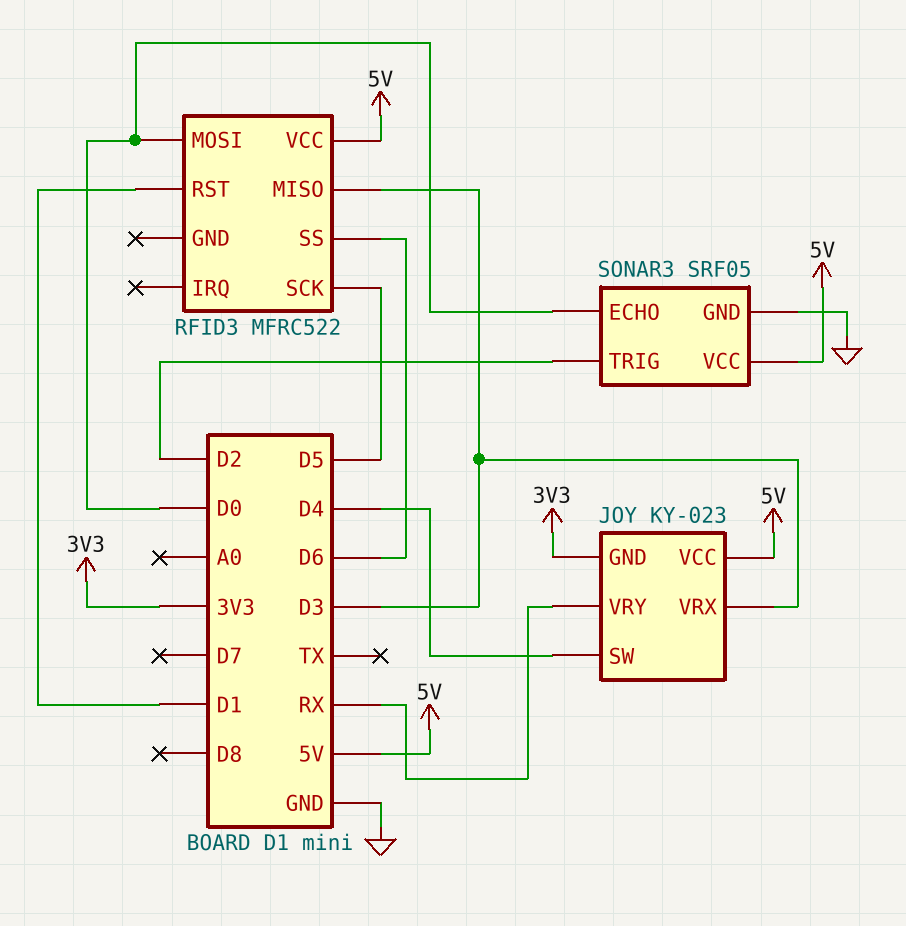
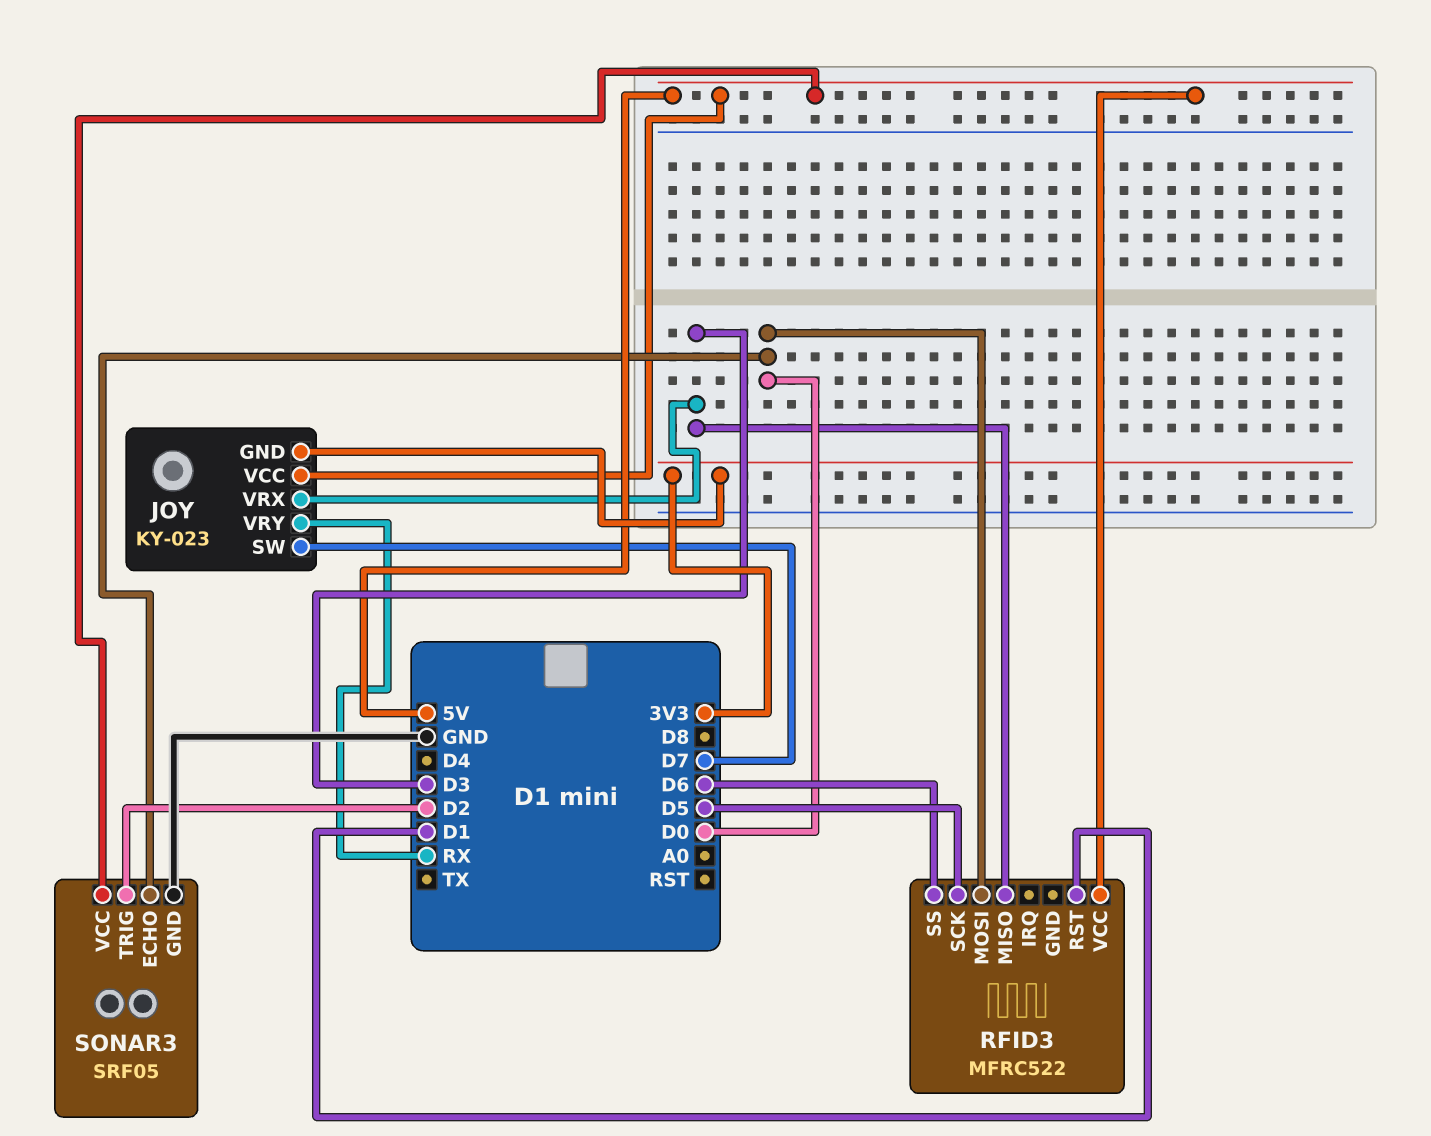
JOY pin SW: D4 -> D7

